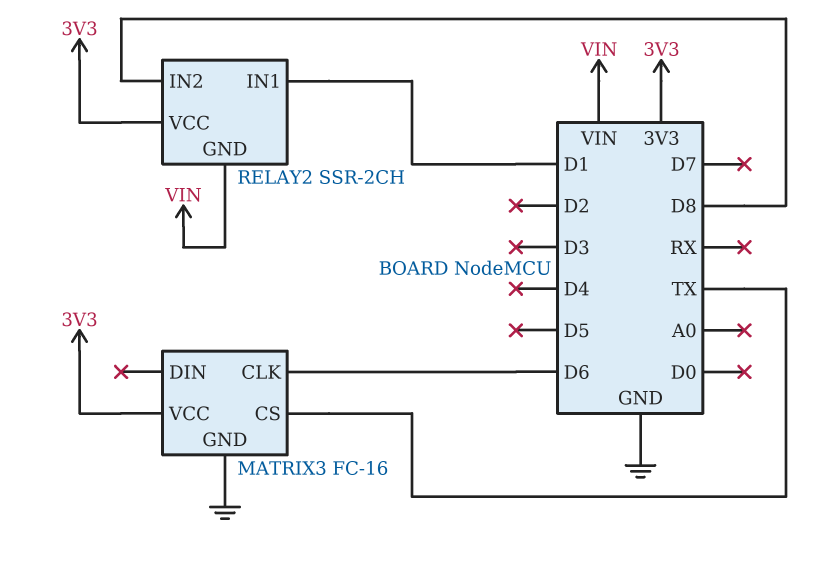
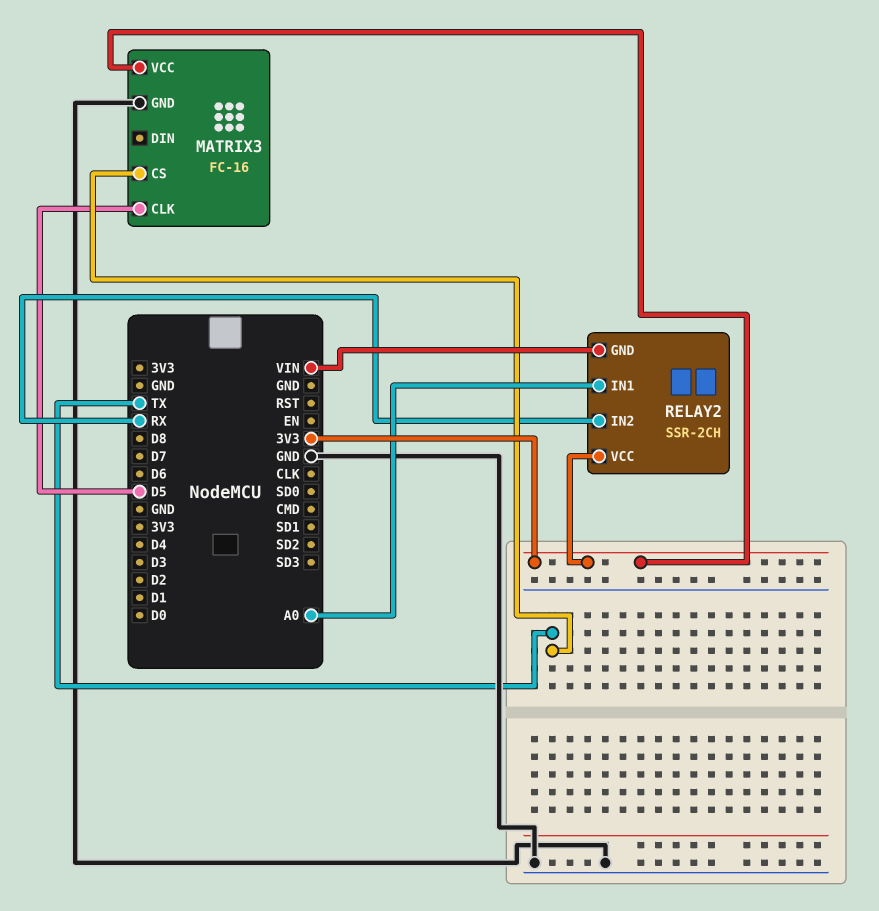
MATRIX3 pin CLK: D6 -> D5
RELAY2 pin IN1: D1 -> A0
RELAY2 pin IN2: D8 -> RX

